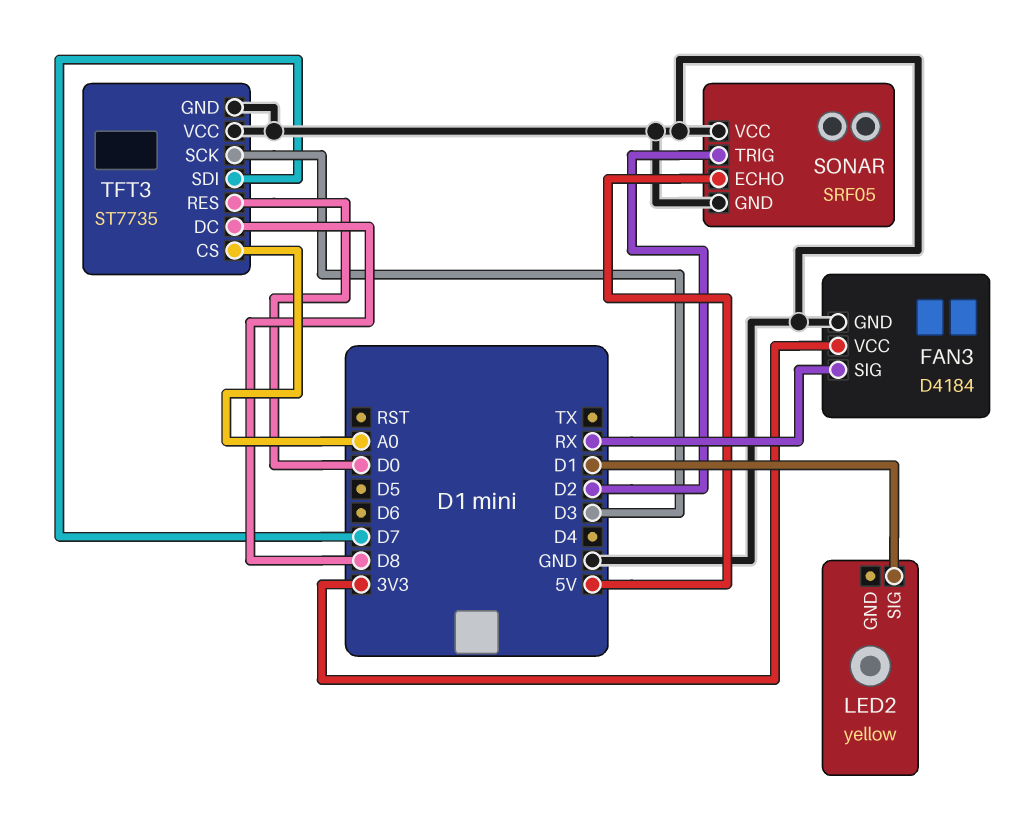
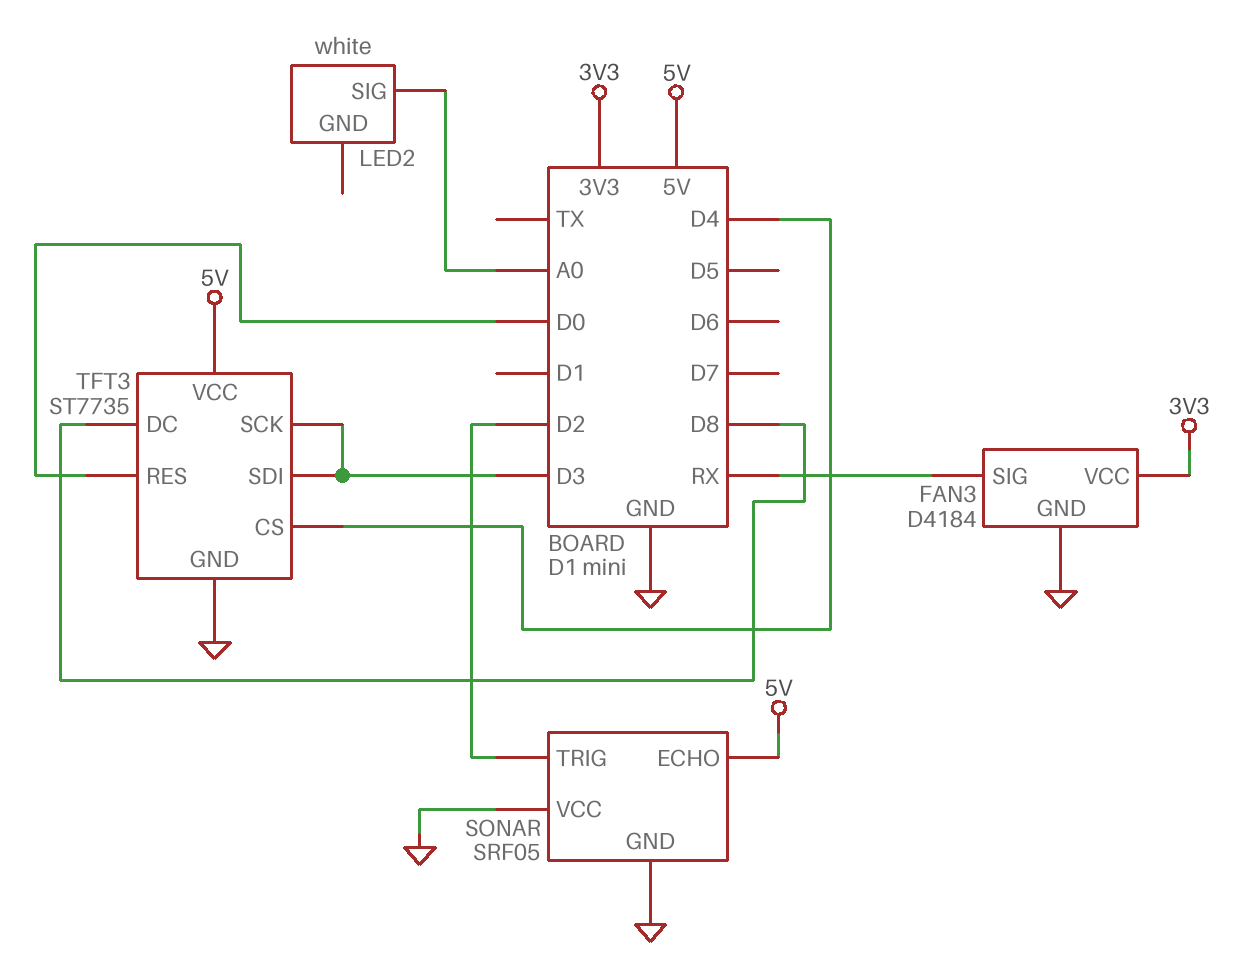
LED2: yellow -> white
LED2 pin SIG: D1 -> A0
TFT3 pin CS: A0 -> D4
TFT3 pin SDI: D7 -> D3
TFT3 pin VCC: GND -> 5V

